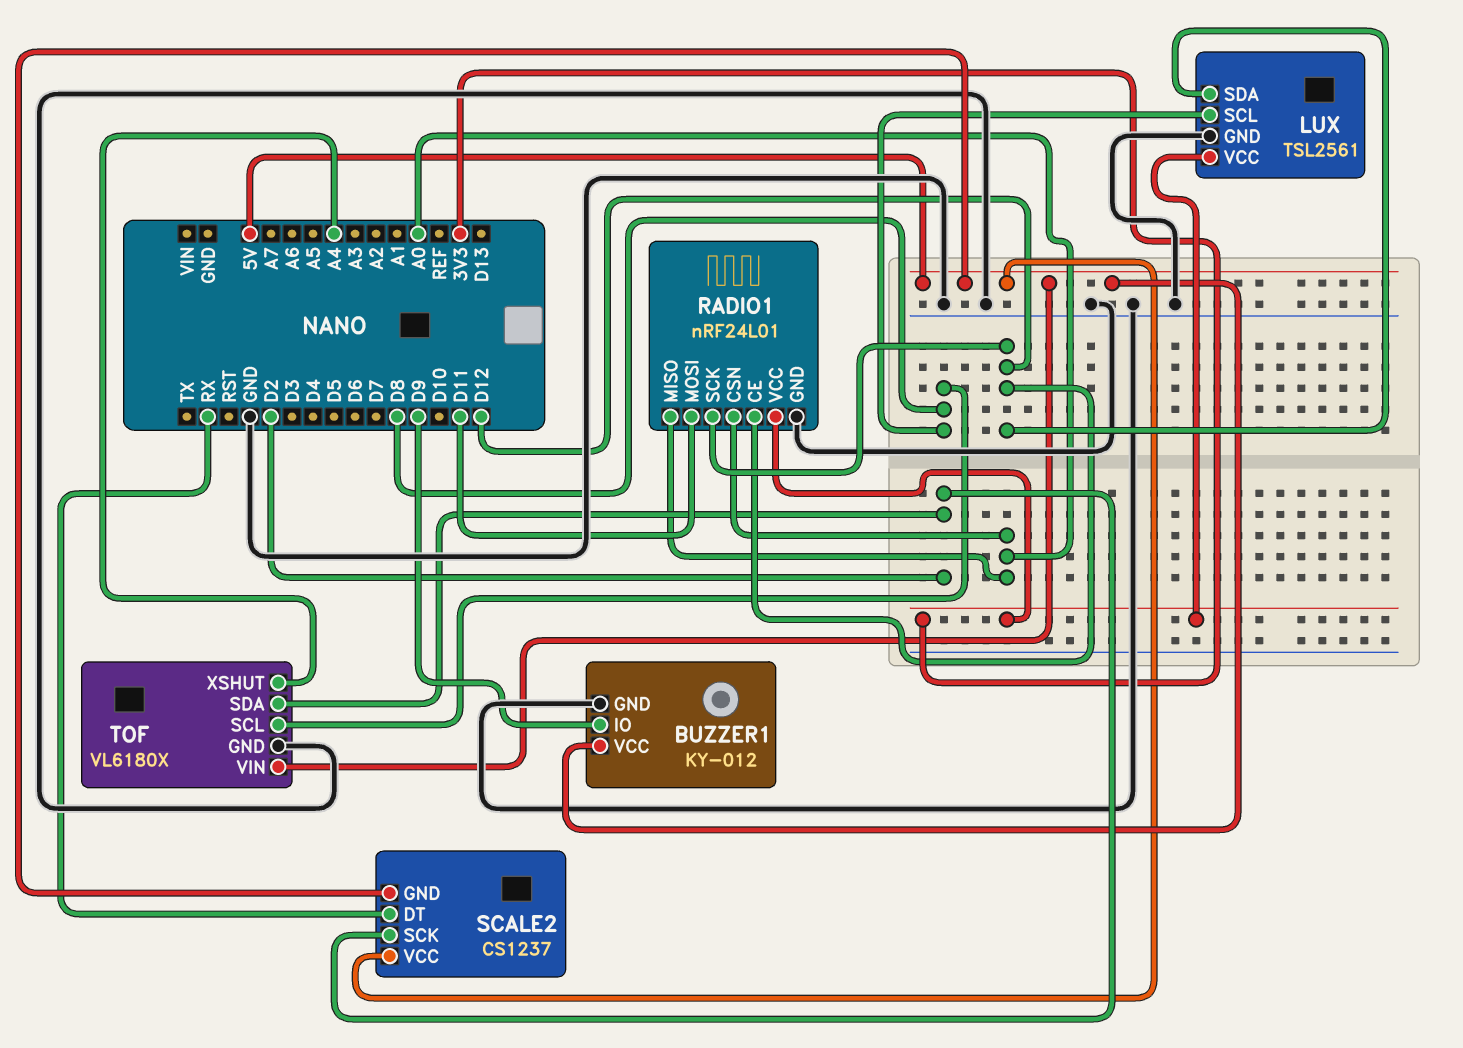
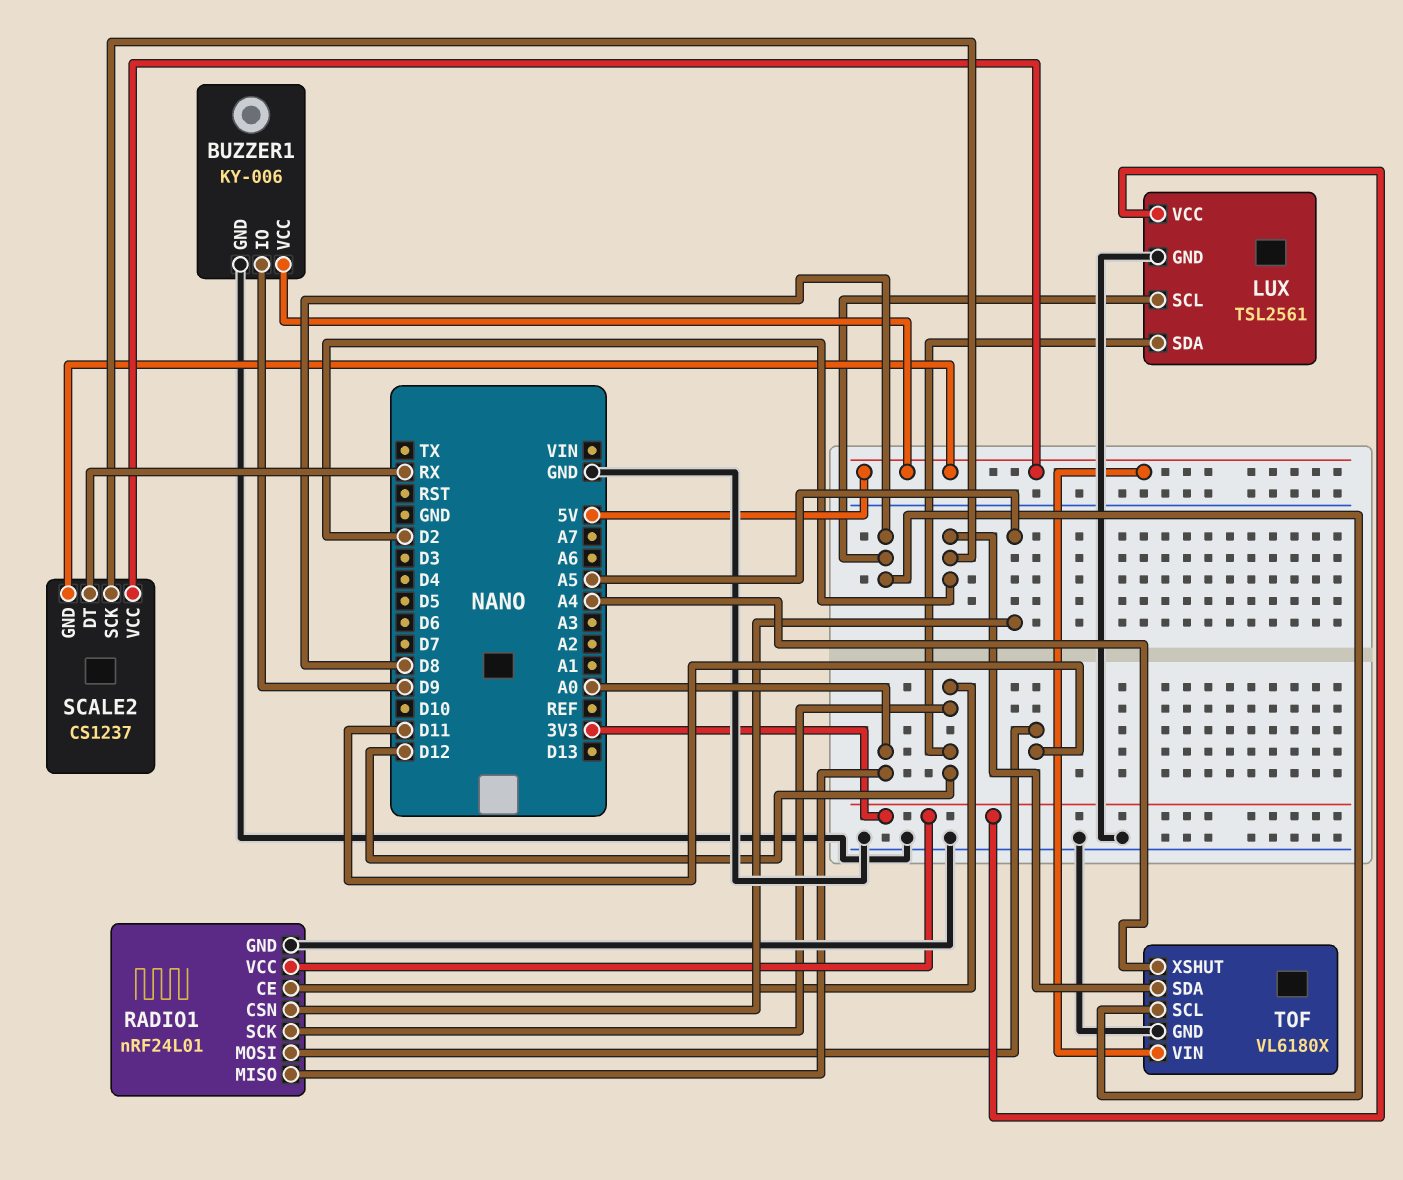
BUZZER1: KY-012 -> KY-006
RADIO1 pin CSN: A0 -> A5

